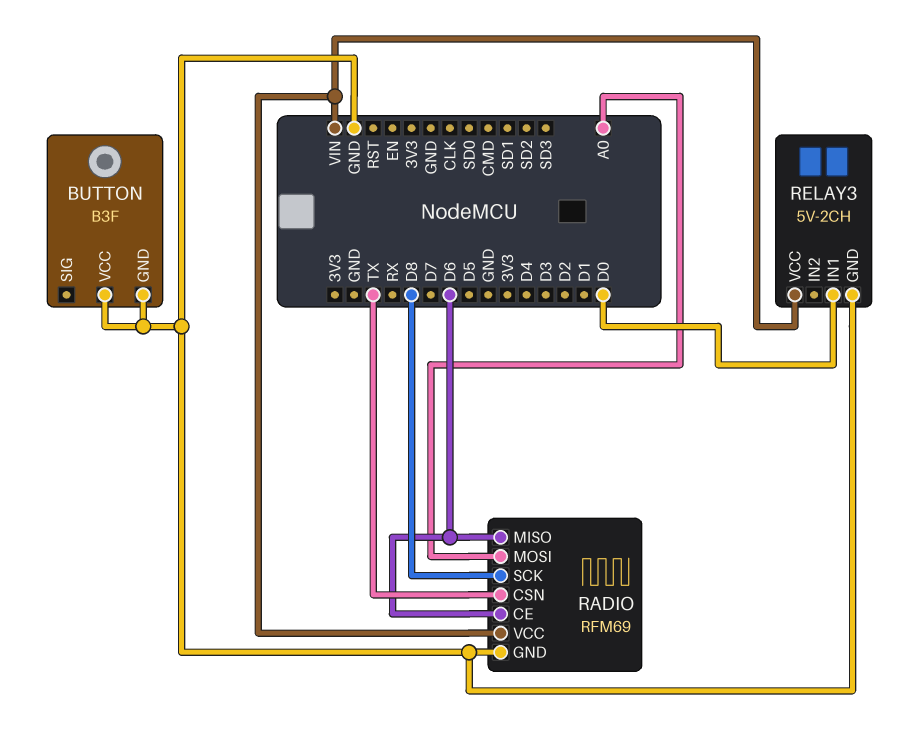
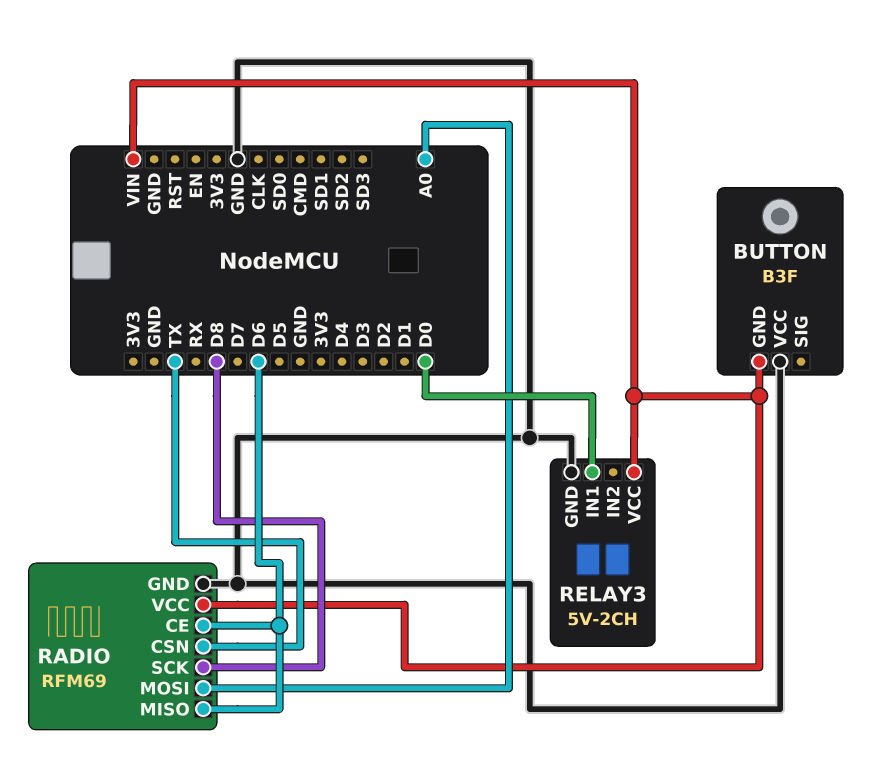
BUTTON pin GND: GND -> VIN

